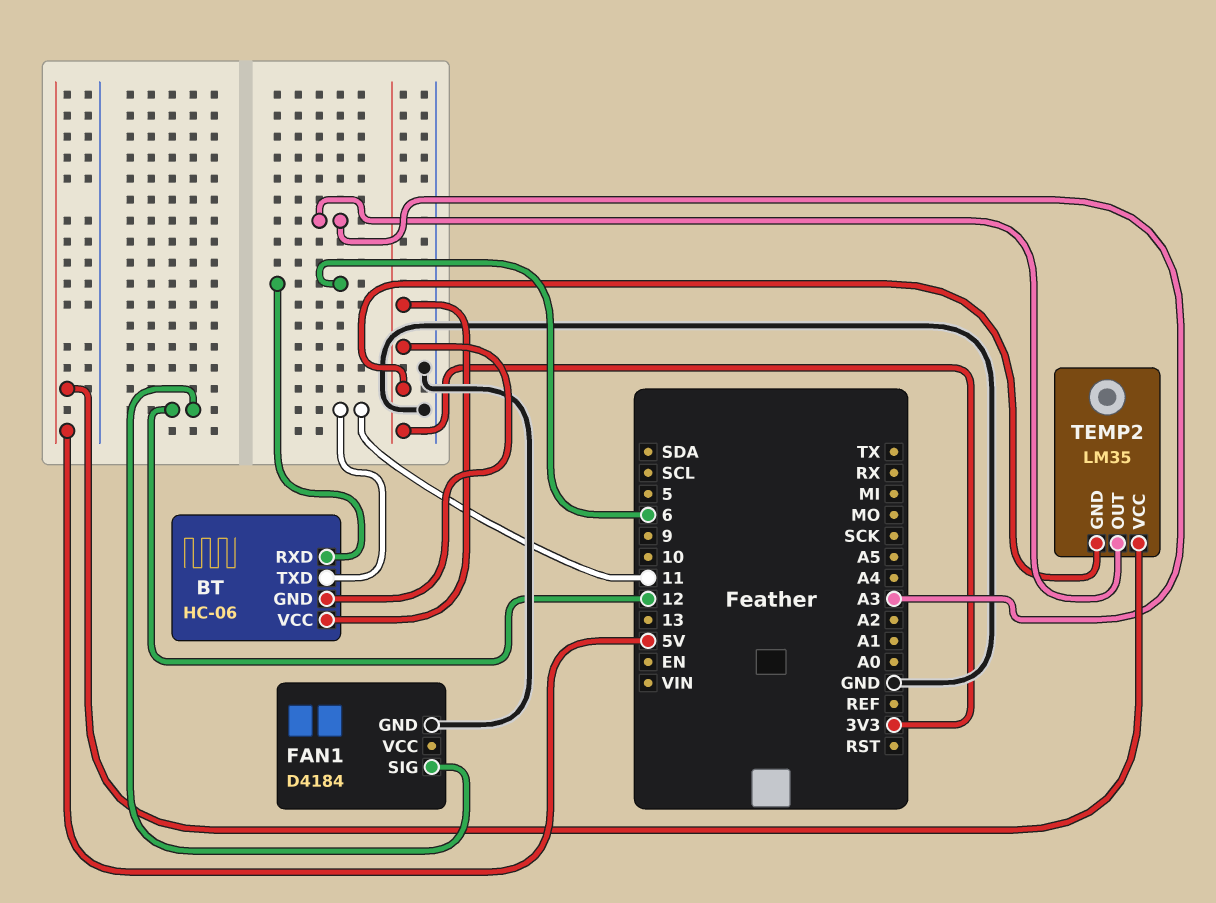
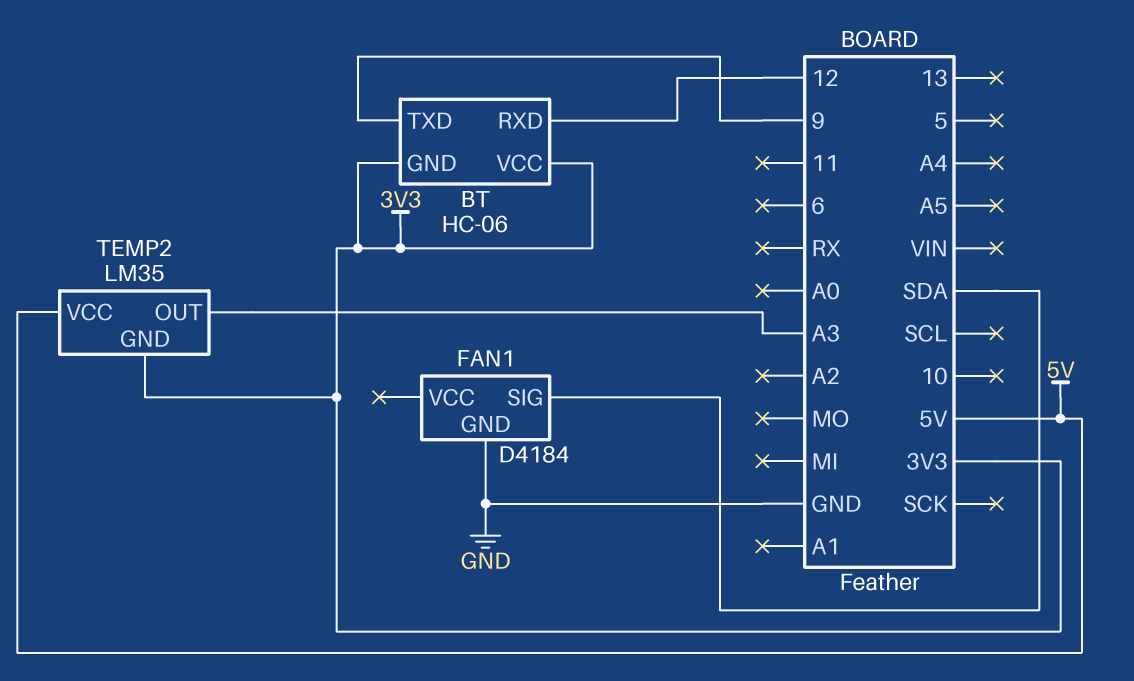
BT pin RXD: 6 -> 12
BT pin TXD: 11 -> 9
FAN1 pin SIG: 12 -> SDA

